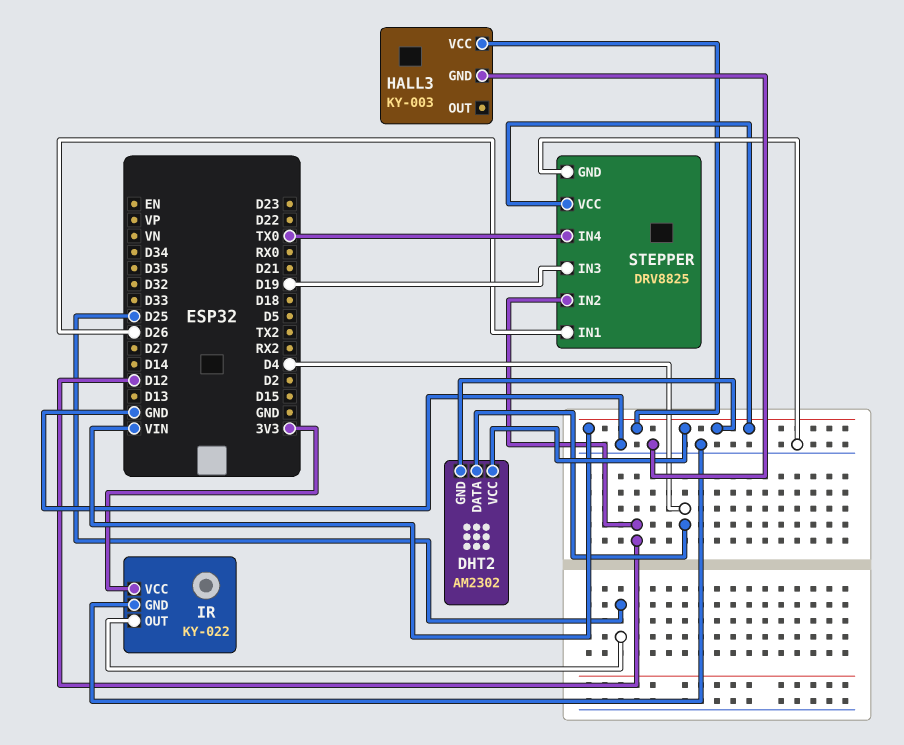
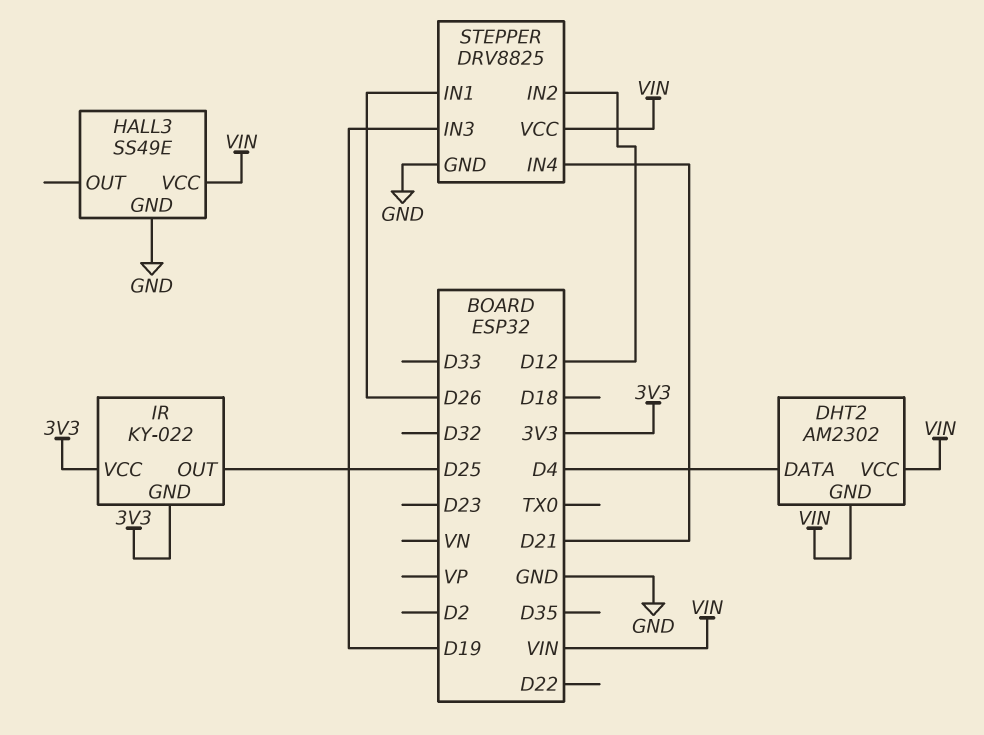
HALL3: KY-003 -> SS49E
IR pin GND: GND -> 3V3
STEPPER pin IN4: TX0 -> D21

